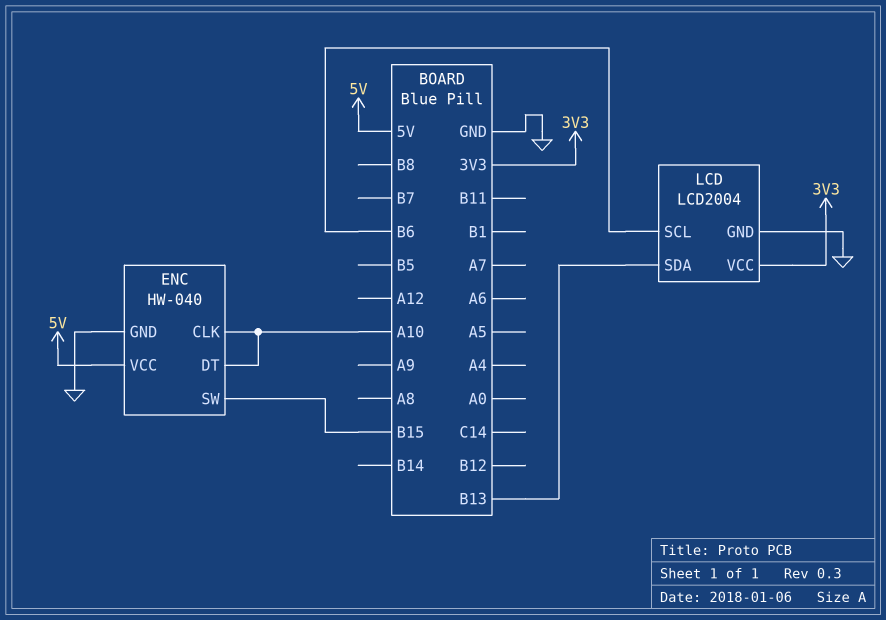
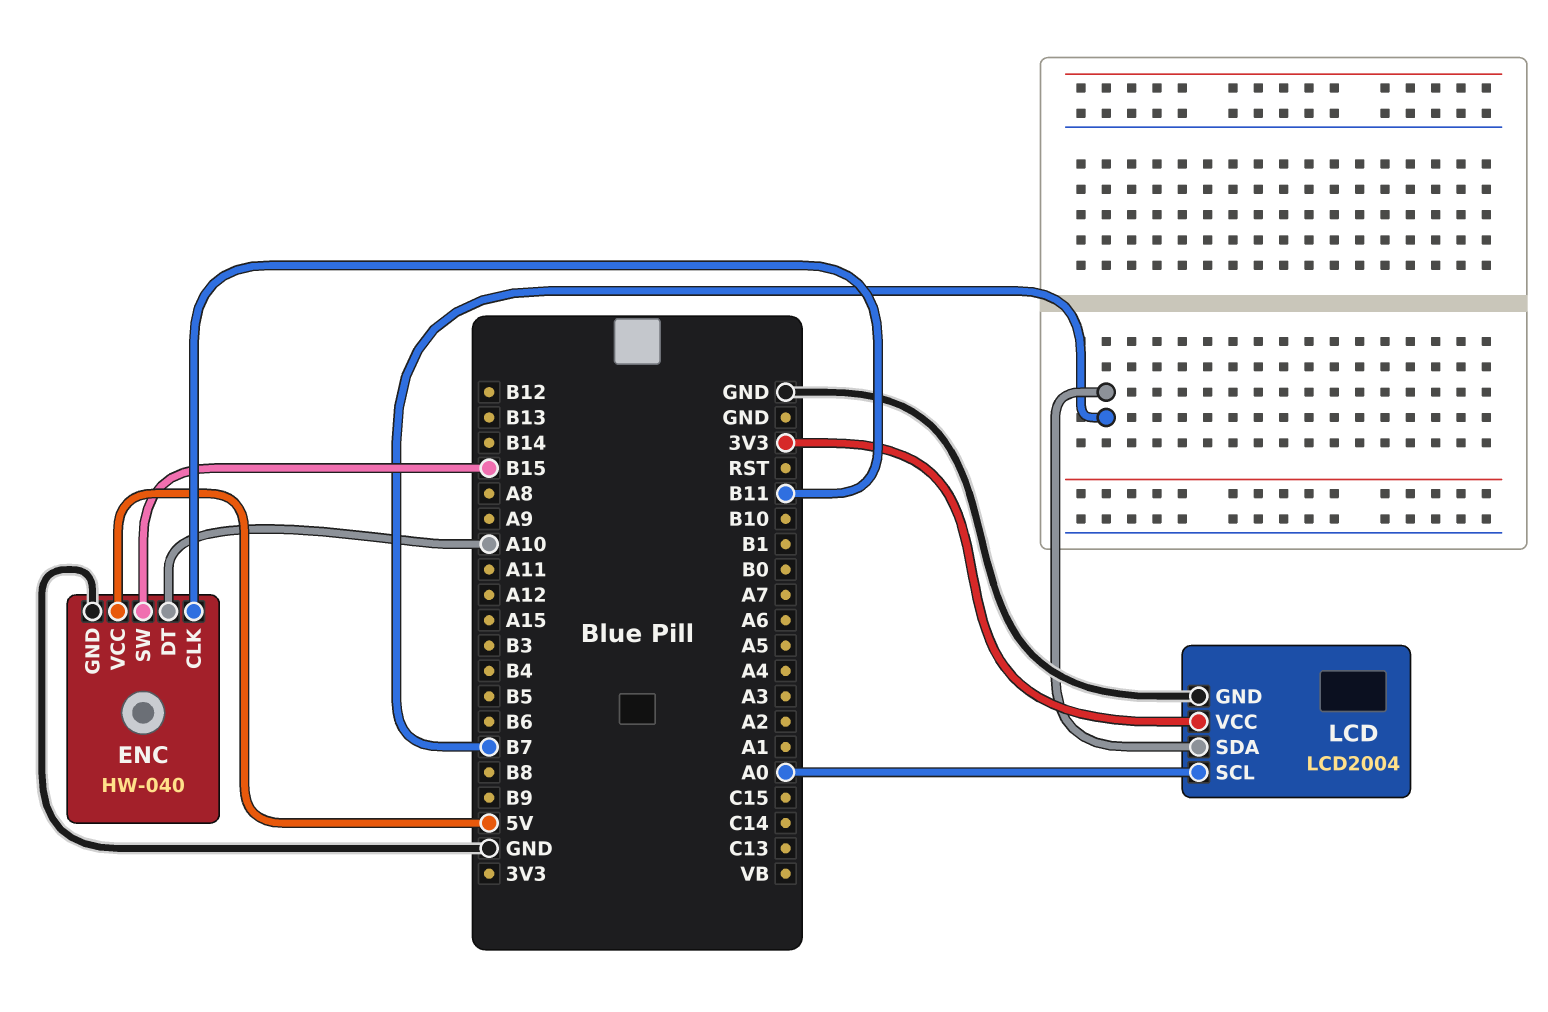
ENC pin CLK: A10 -> B11
LCD pin SCL: B6 -> A0
LCD pin SDA: B13 -> B7

